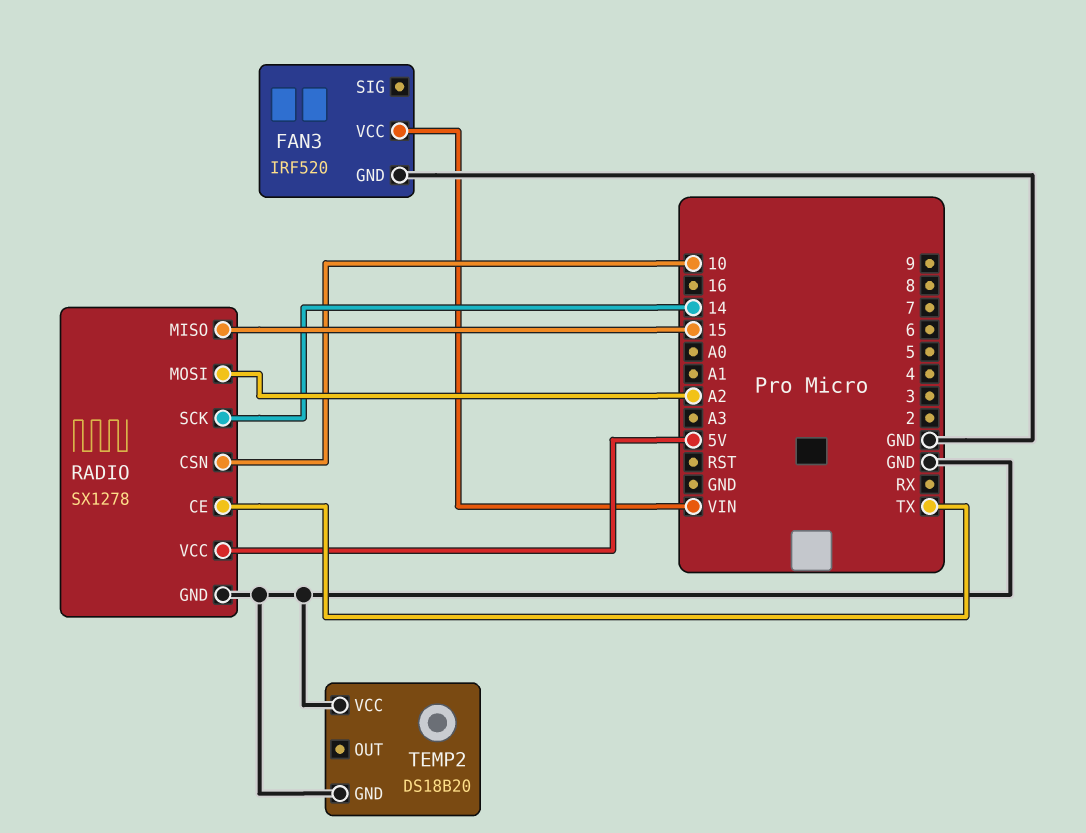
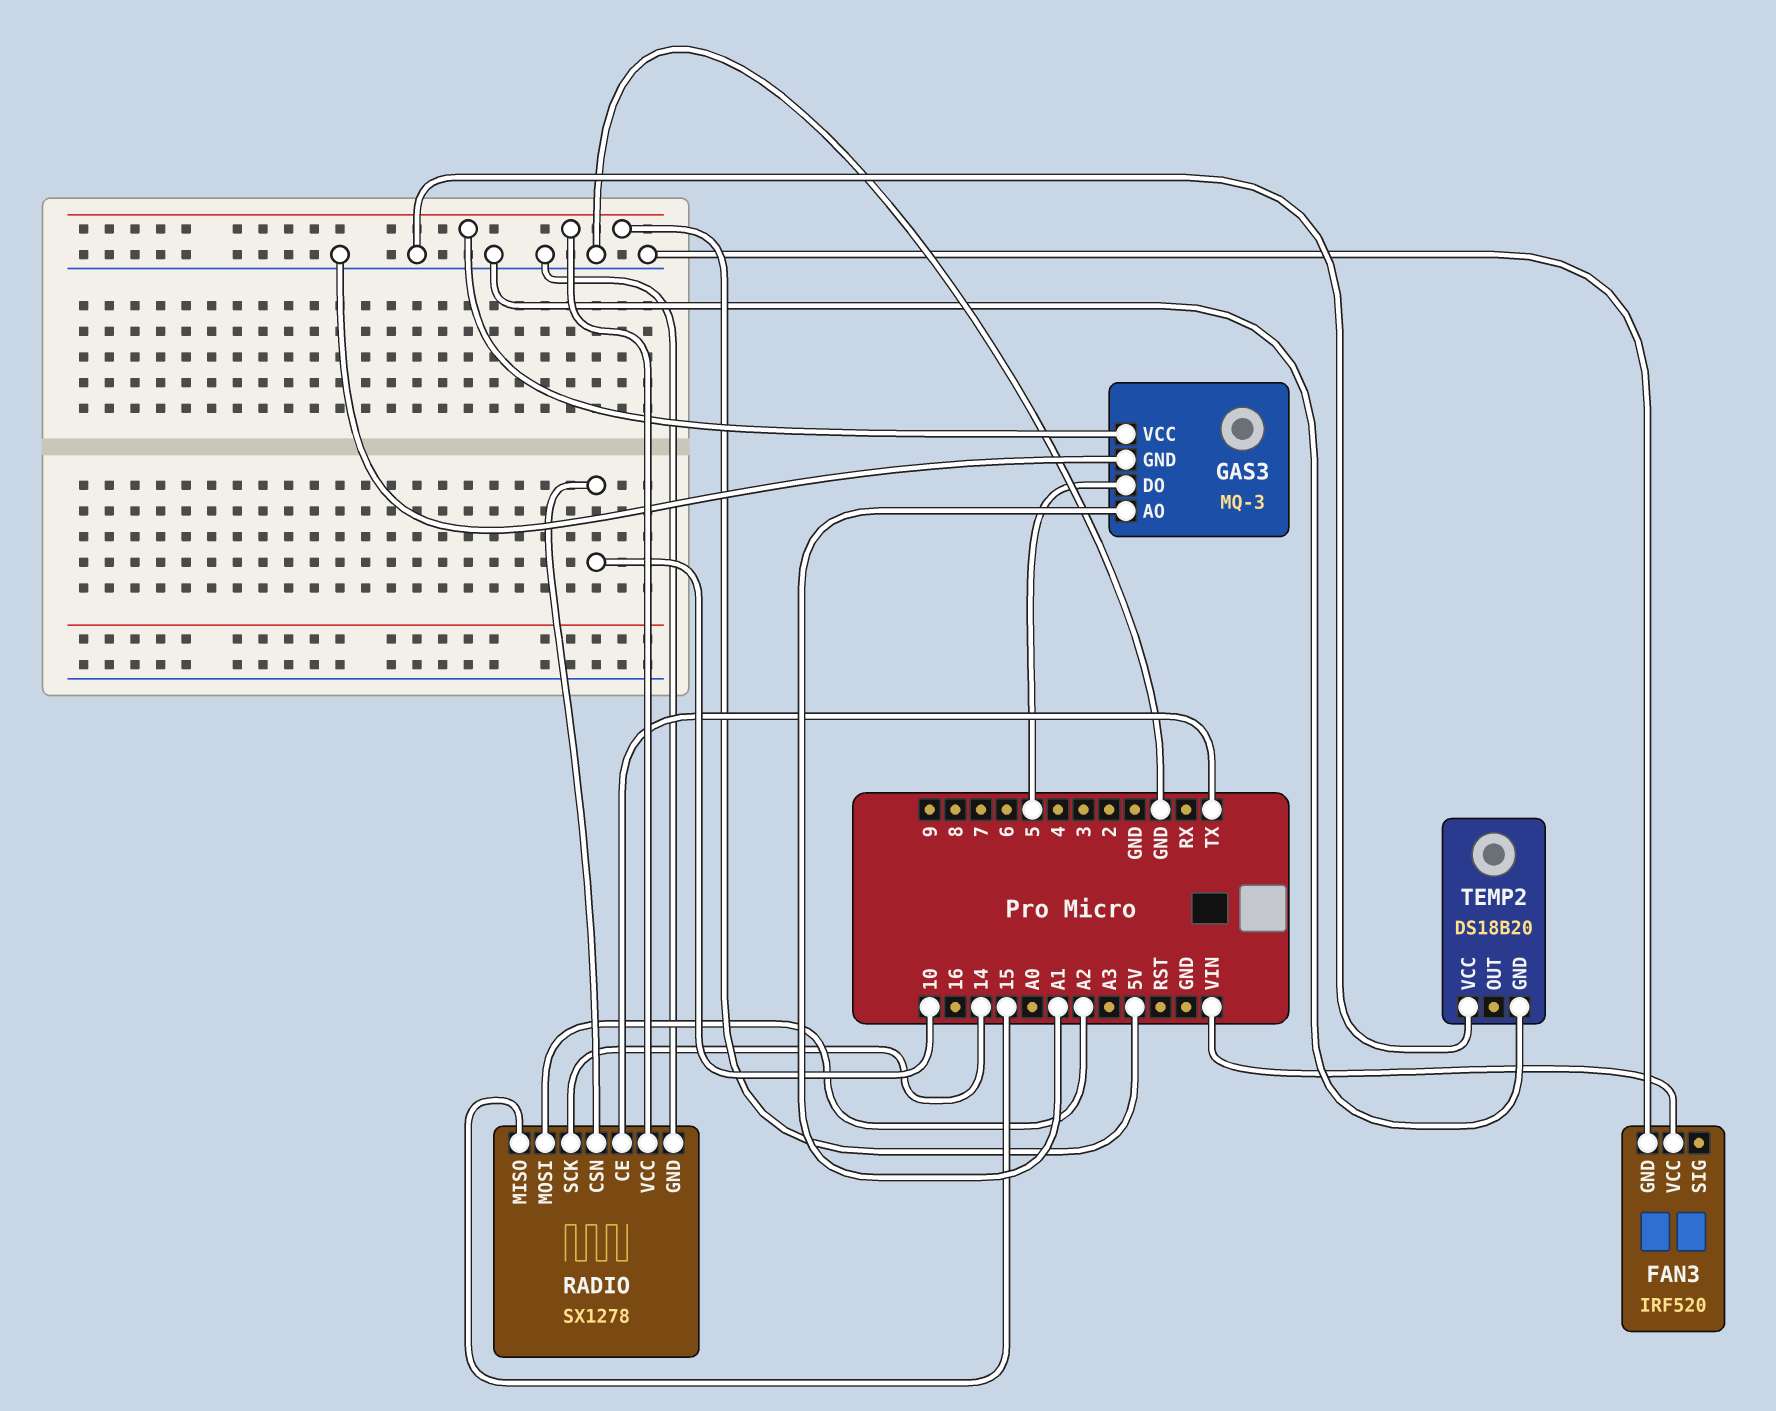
GAS3: none -> MQ-3
GAS3 pin AO: none -> A1
GAS3 pin DO: none -> 5
GAS3 pin GND: none -> GND
GAS3 pin VCC: none -> 5V

